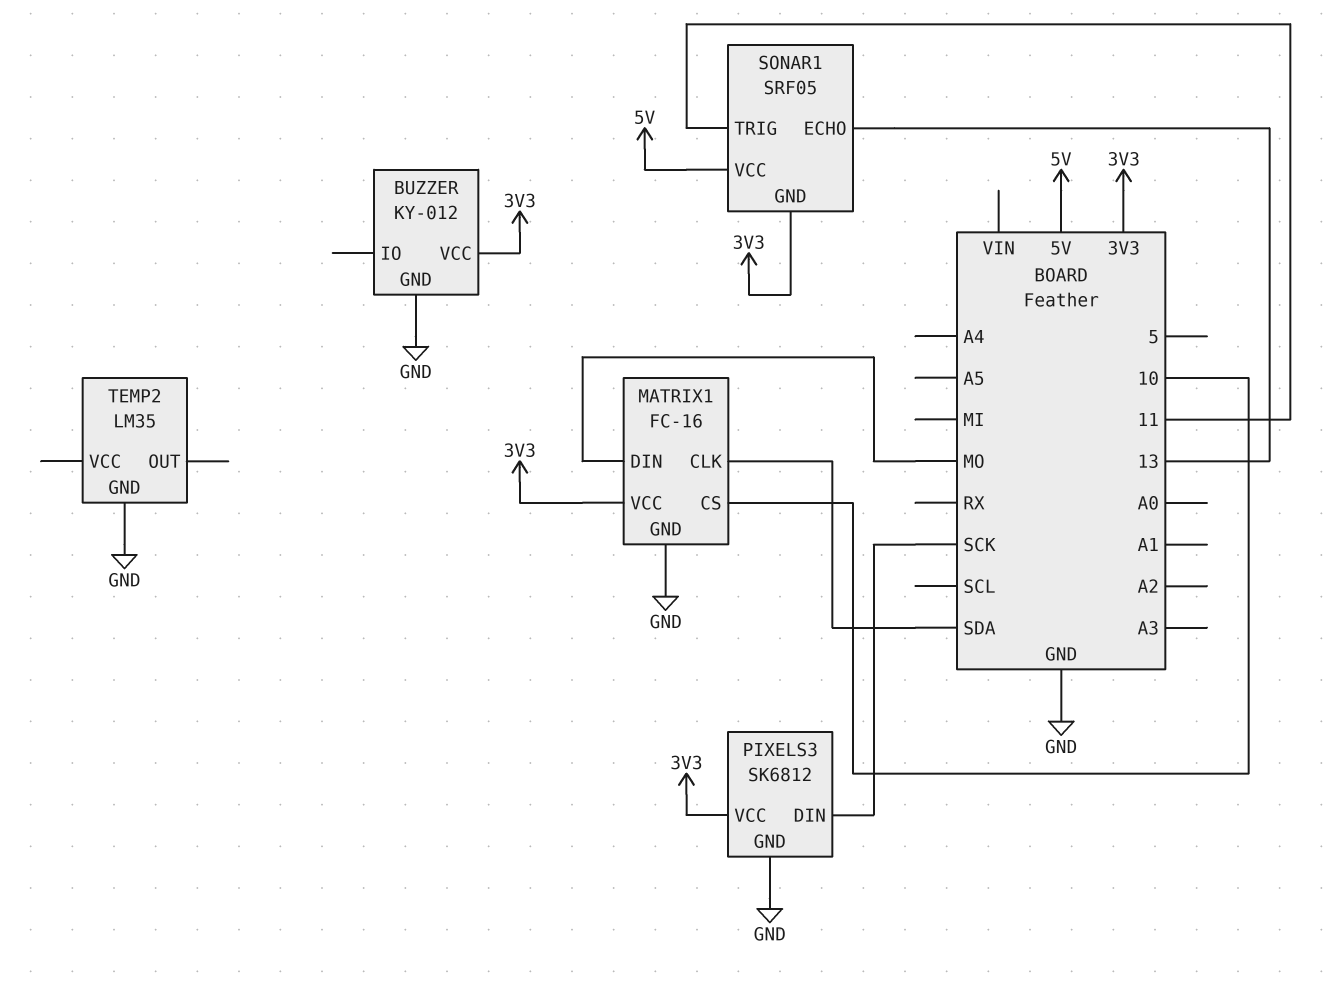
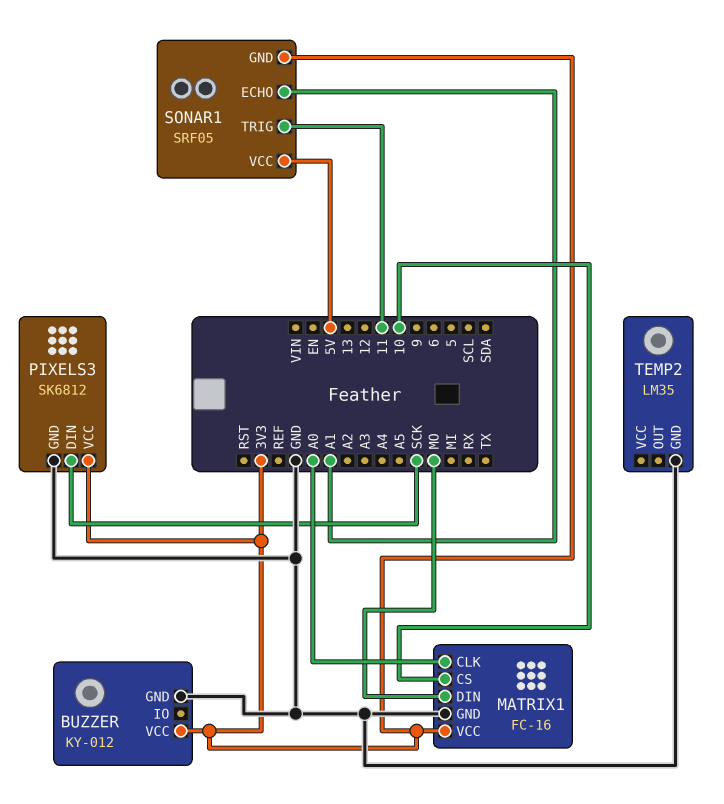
MATRIX1 pin CLK: SDA -> A0
SONAR1 pin ECHO: 13 -> A1

